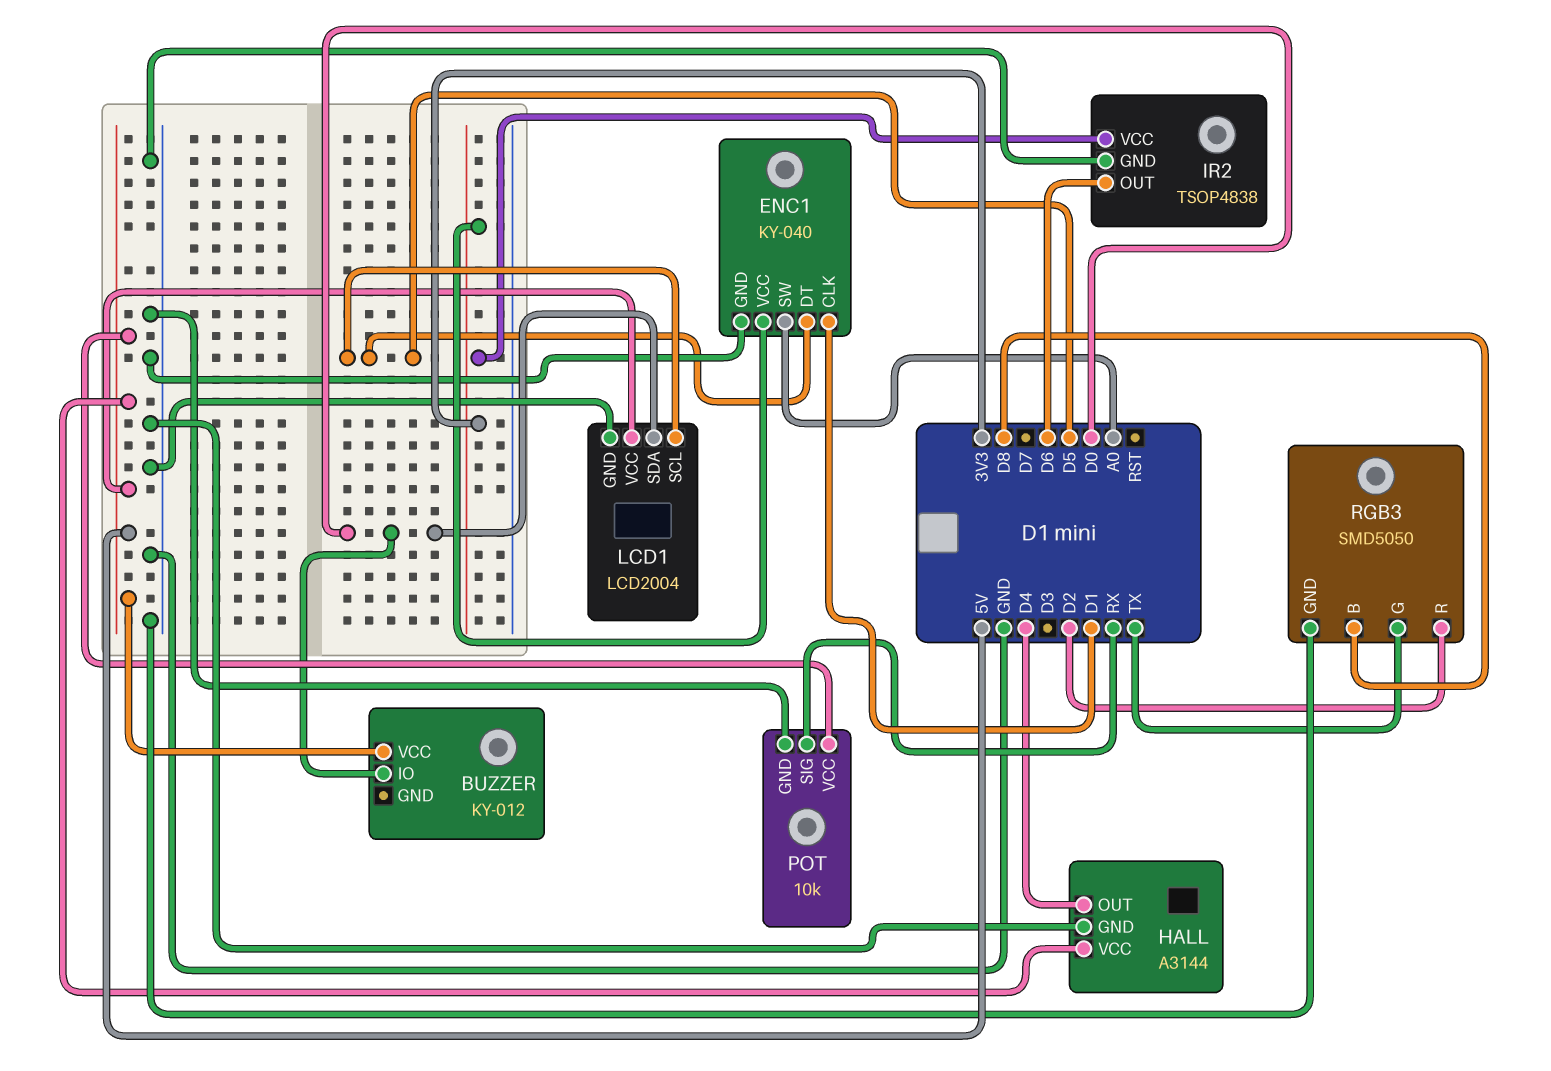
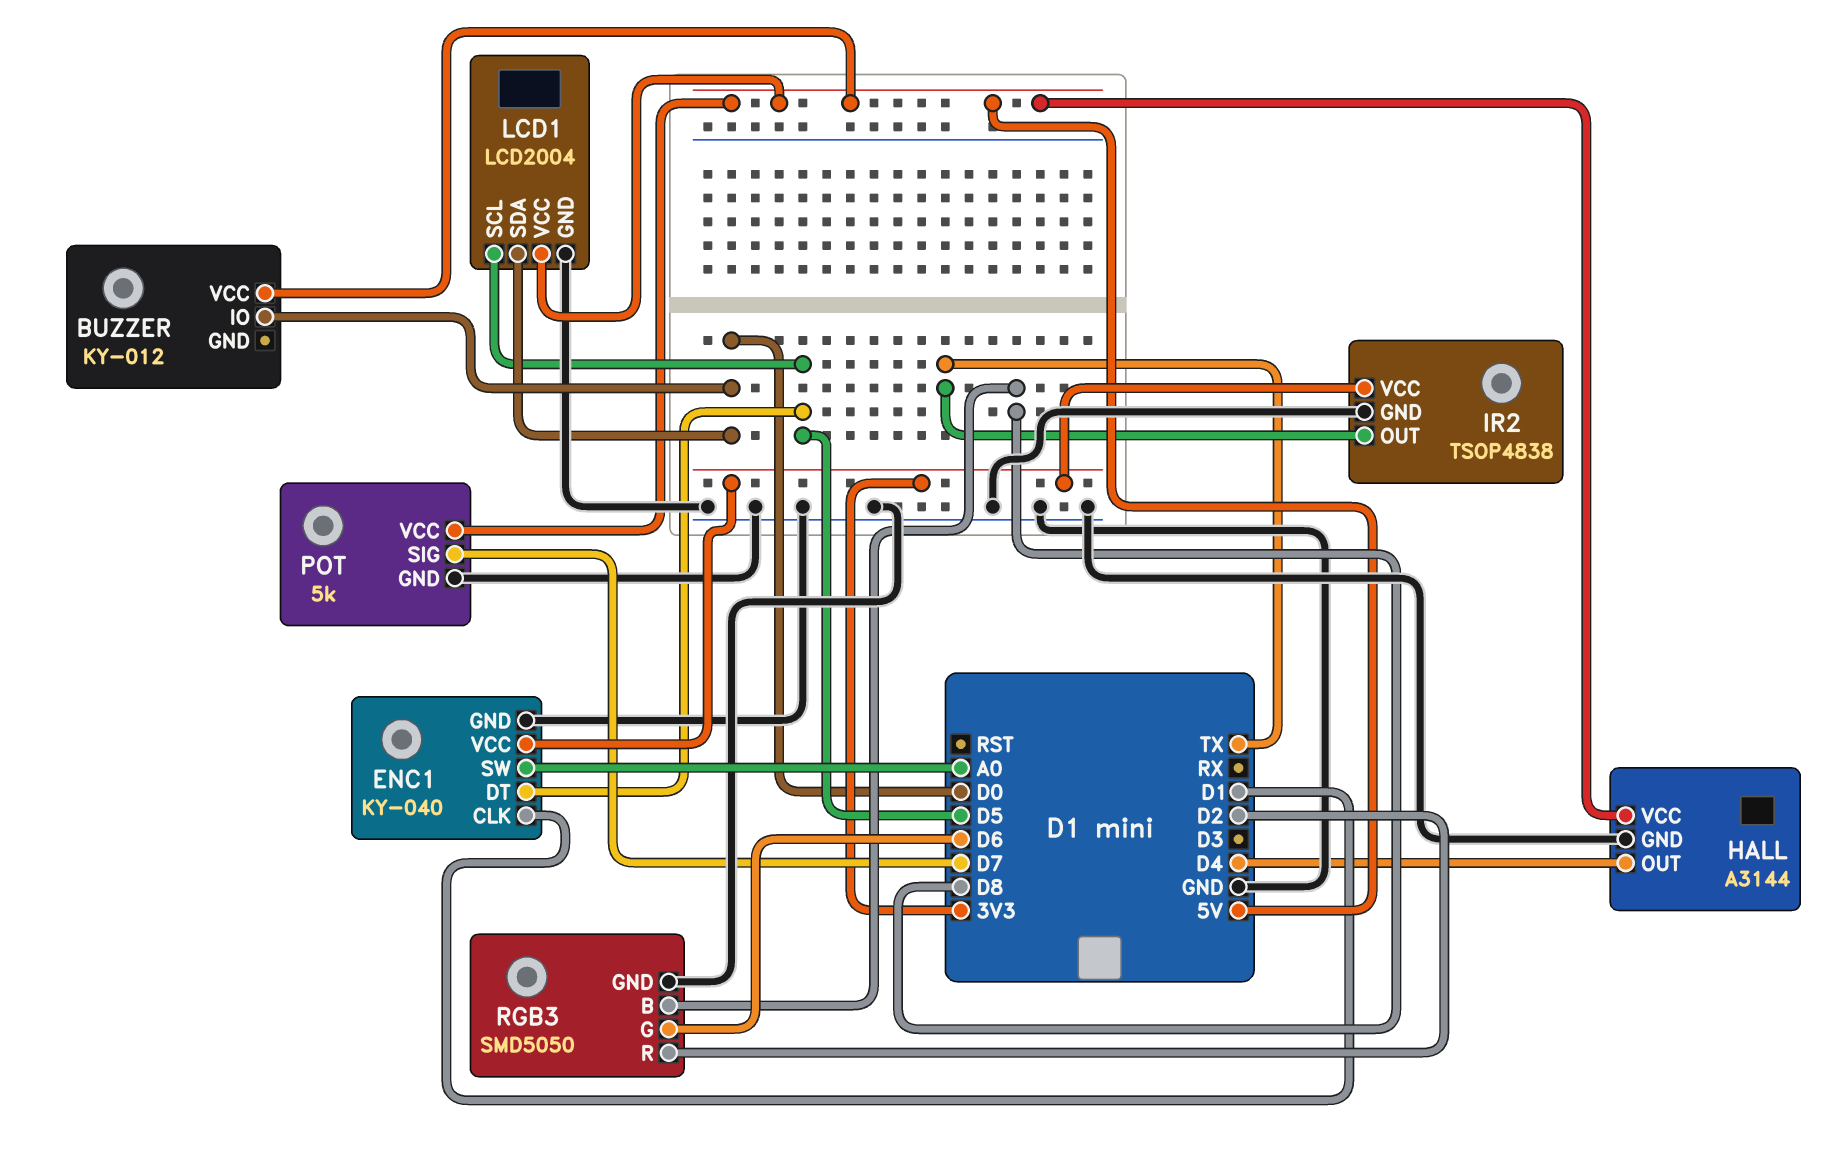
IR2 pin OUT: D6 -> TX
POT: 10k -> 5k
POT pin SIG: RX -> D7
RGB3 pin G: TX -> D6

